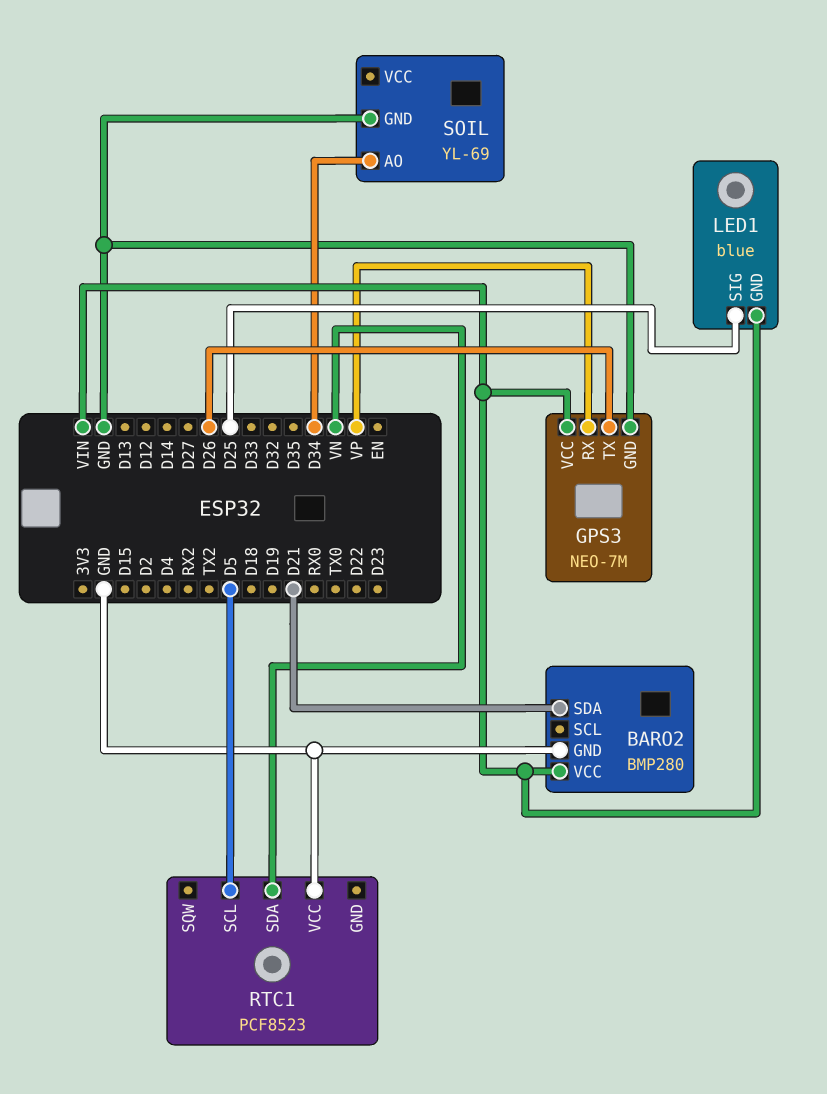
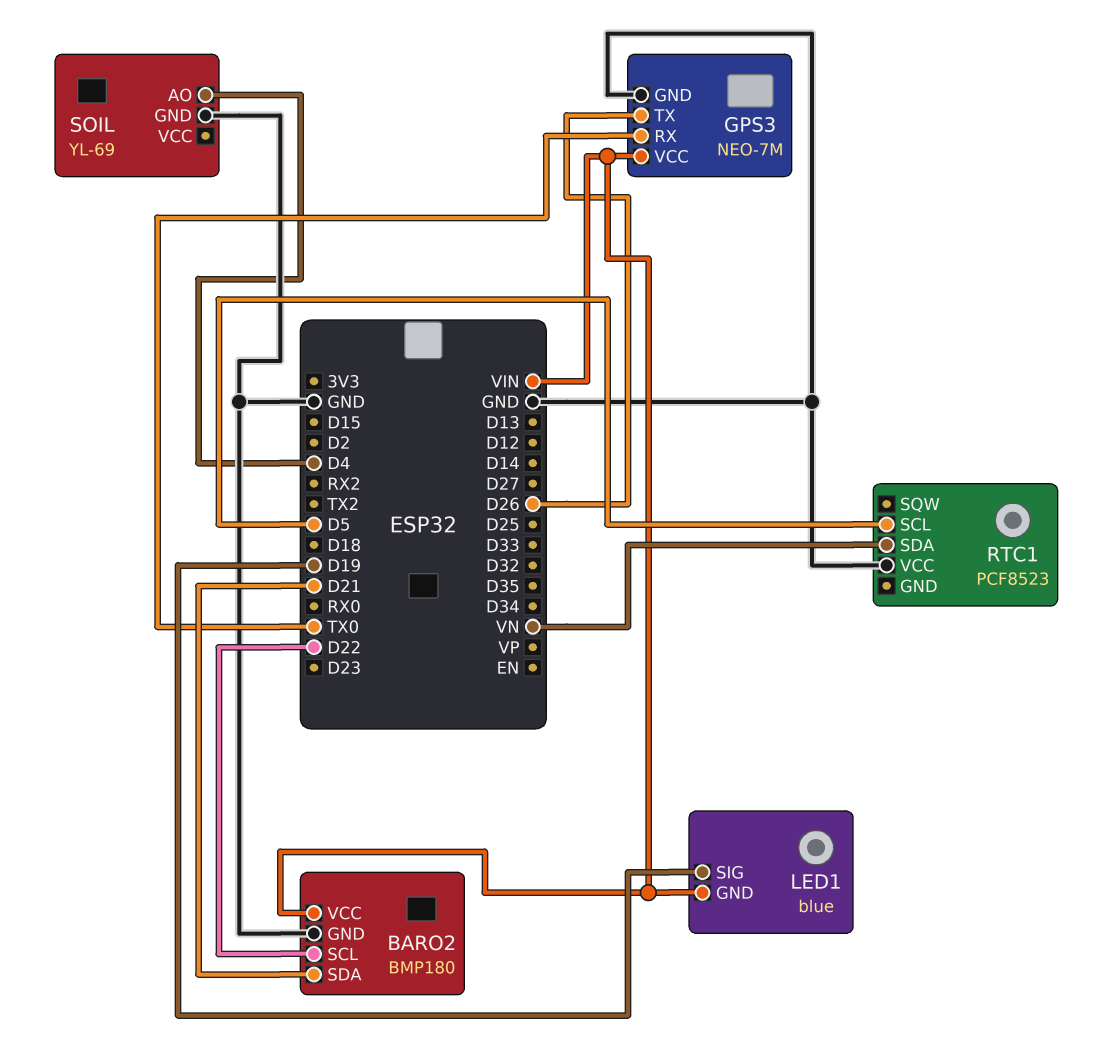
BARO2: BMP280 -> BMP180
BARO2 pin SCL: none -> D22
GPS3 pin RX: VP -> TX0
LED1 pin SIG: D25 -> D19
SOIL pin AO: D34 -> D4

